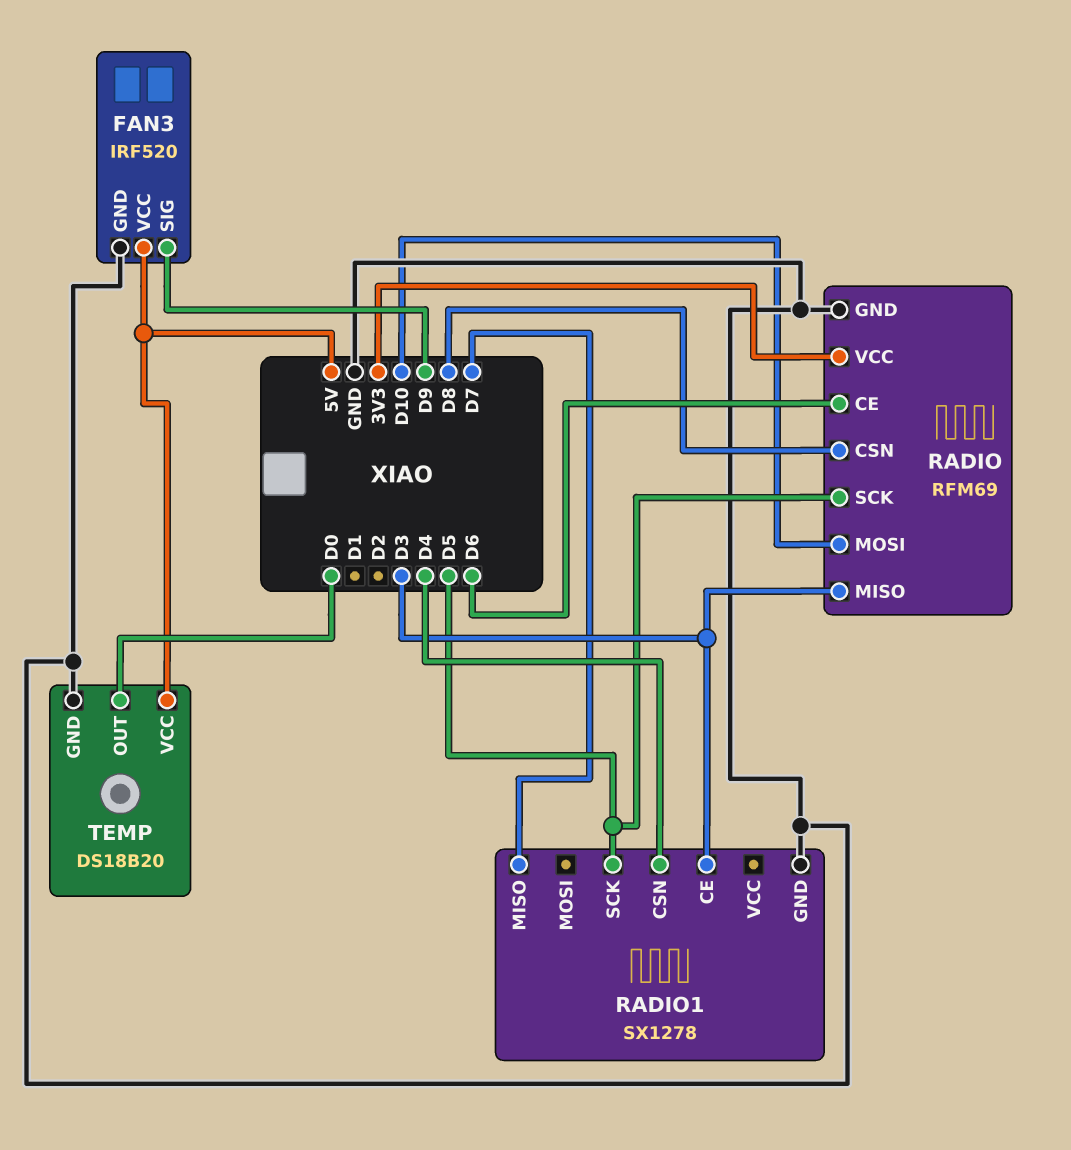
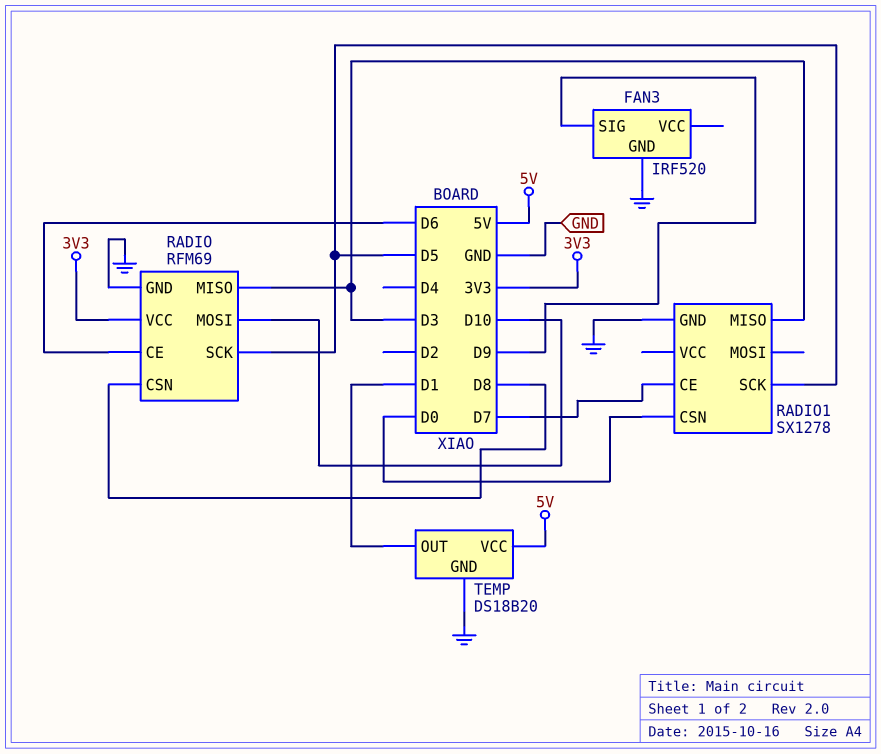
FAN3 pin VCC: 5V -> none
RADIO1 pin CE: D3 -> D7
RADIO1 pin CSN: D4 -> D0
RADIO1 pin MISO: D7 -> D3
TEMP pin OUT: D0 -> D1

